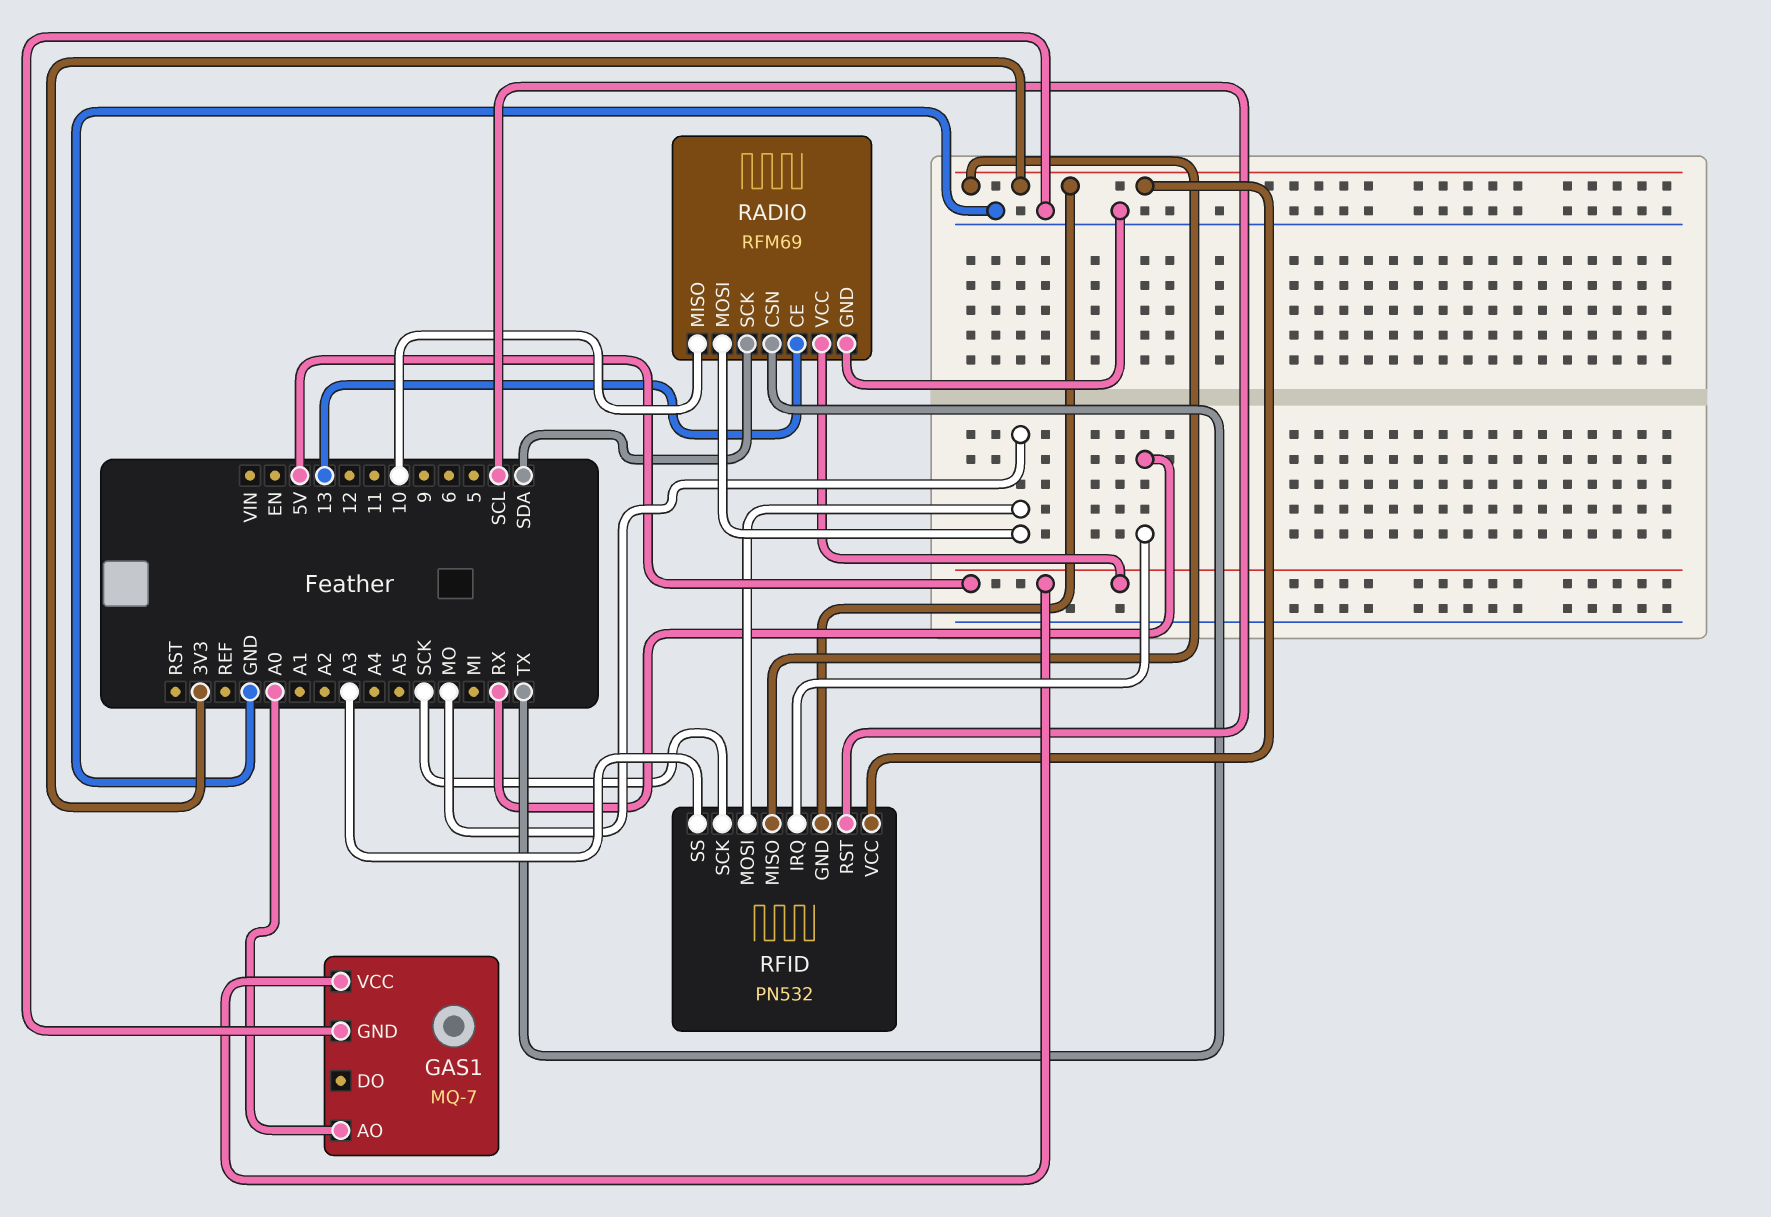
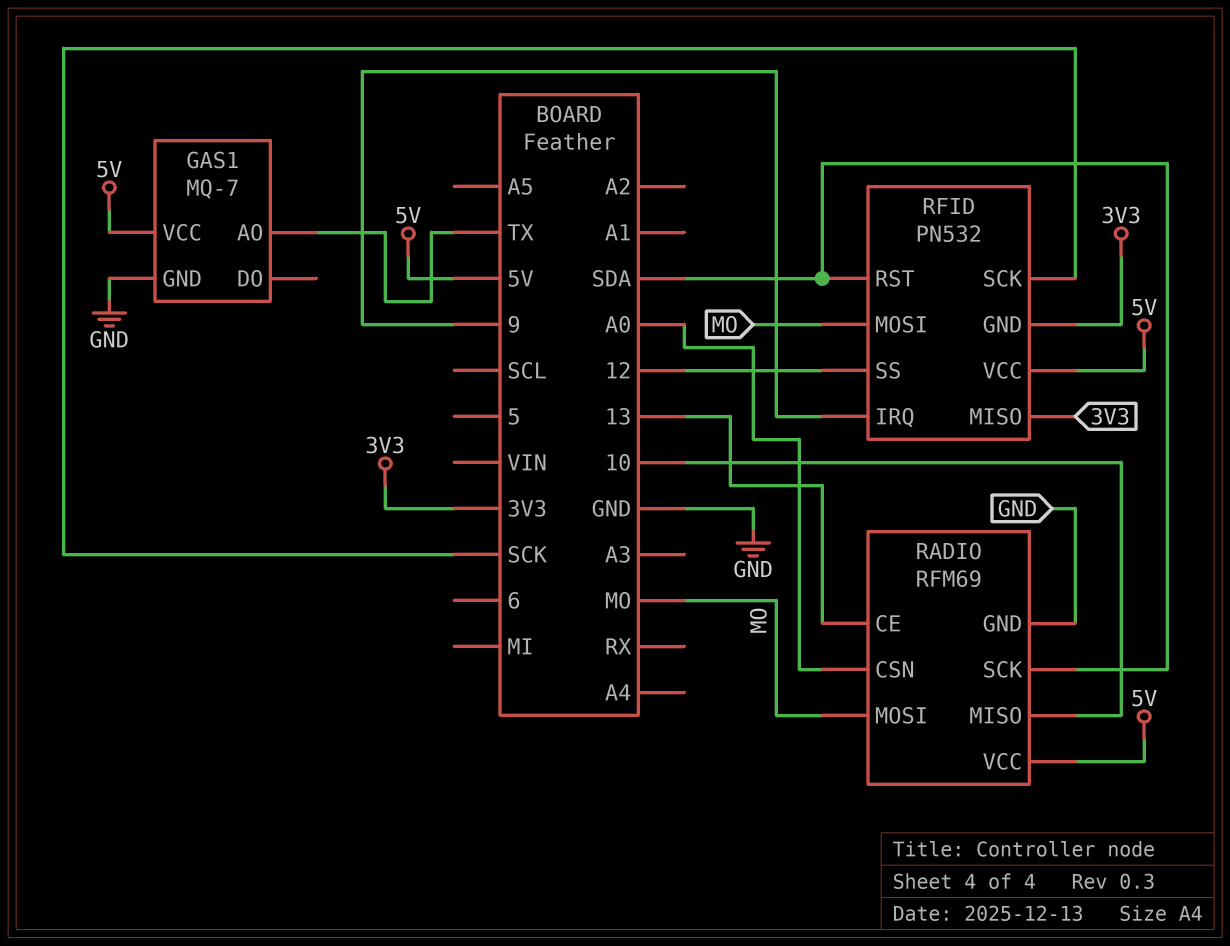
GAS1 pin AO: A0 -> TX
RADIO pin CSN: TX -> A0
RFID pin IRQ: RX -> 9
RFID pin RST: SCL -> SDA
RFID pin SS: A3 -> 12
RFID pin VCC: 3V3 -> 5V

